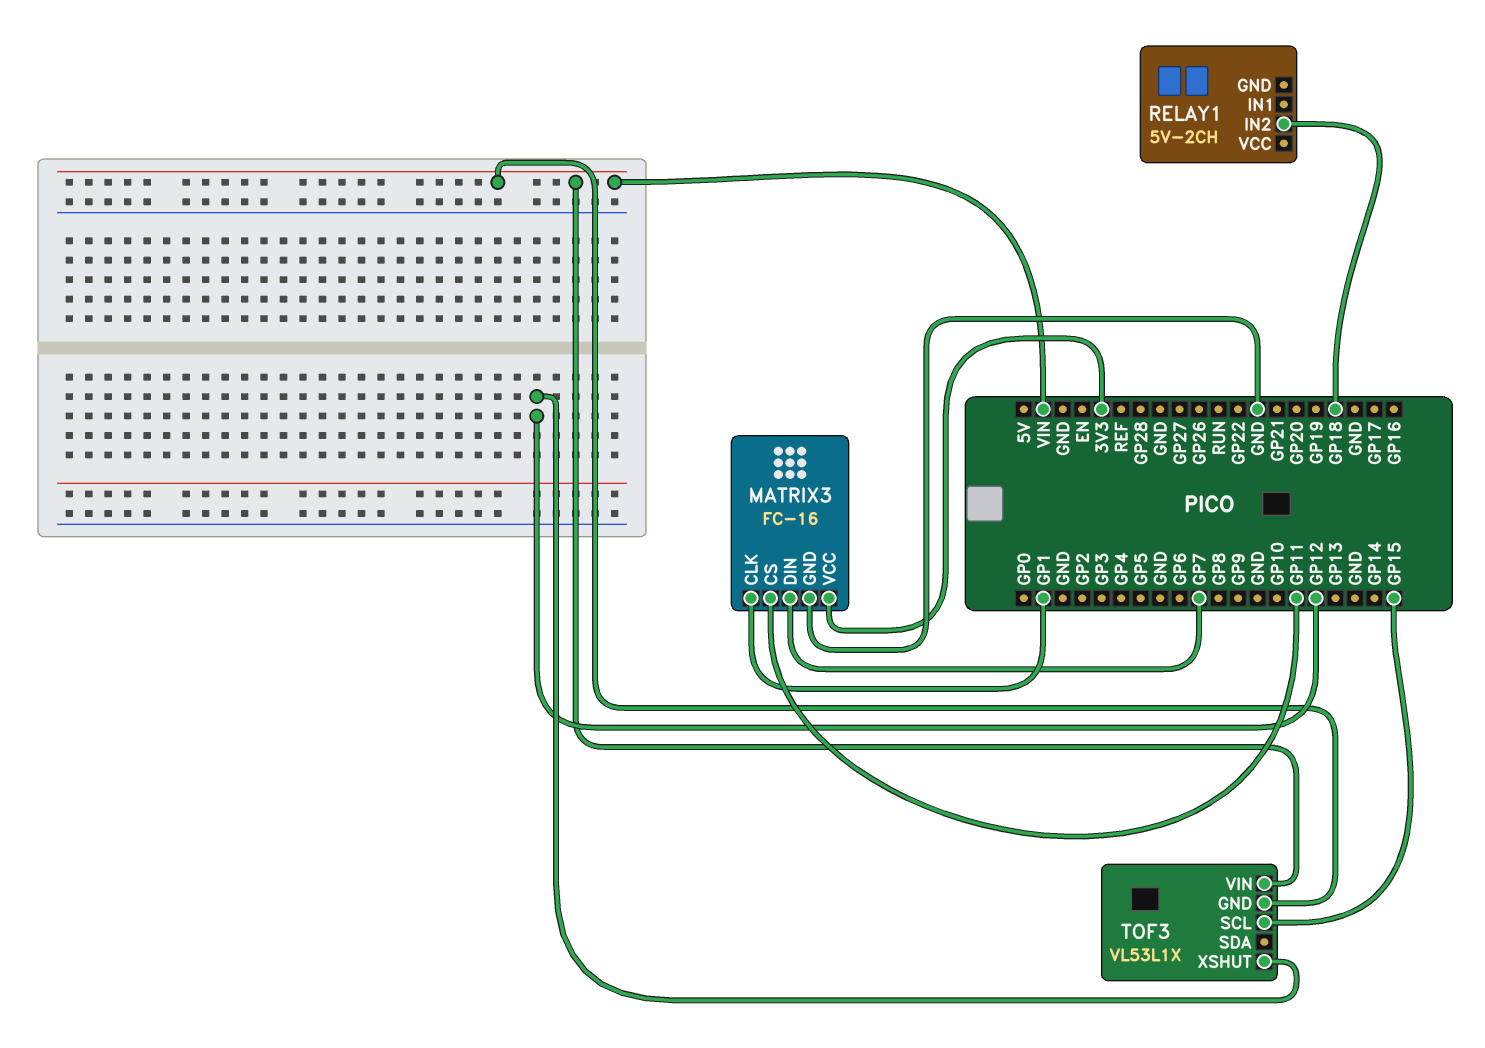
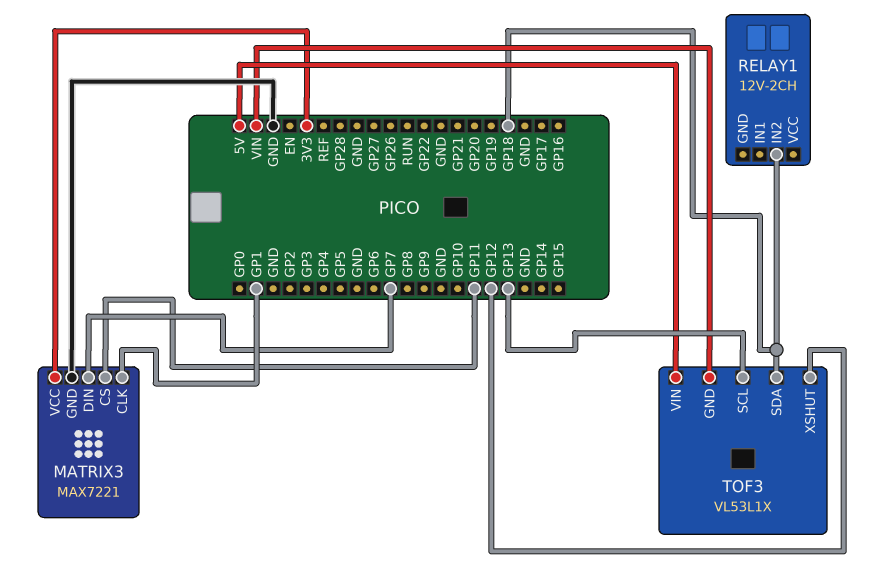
MATRIX3: FC-16 -> MAX7221
RELAY1: 5V-2CH -> 12V-2CH
TOF3 pin SCL: GP15 -> GP13
TOF3 pin SDA: none -> GP18
TOF3 pin VIN: VIN -> 5V

